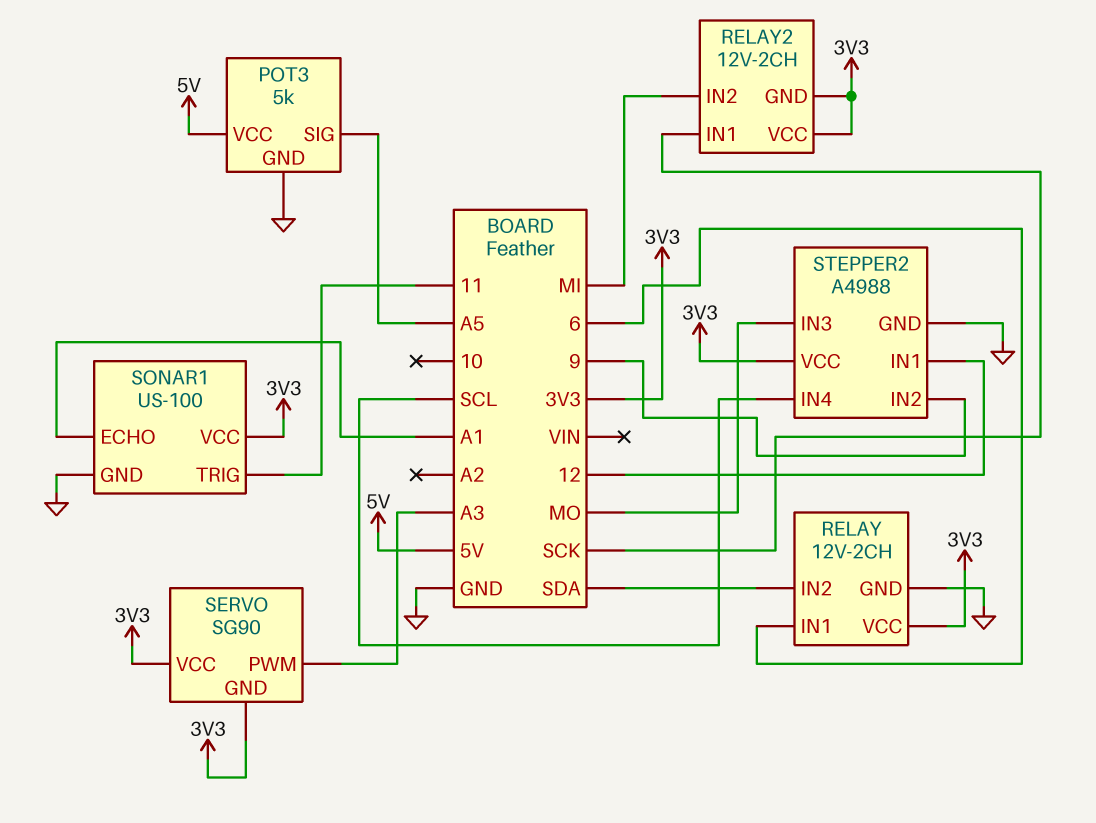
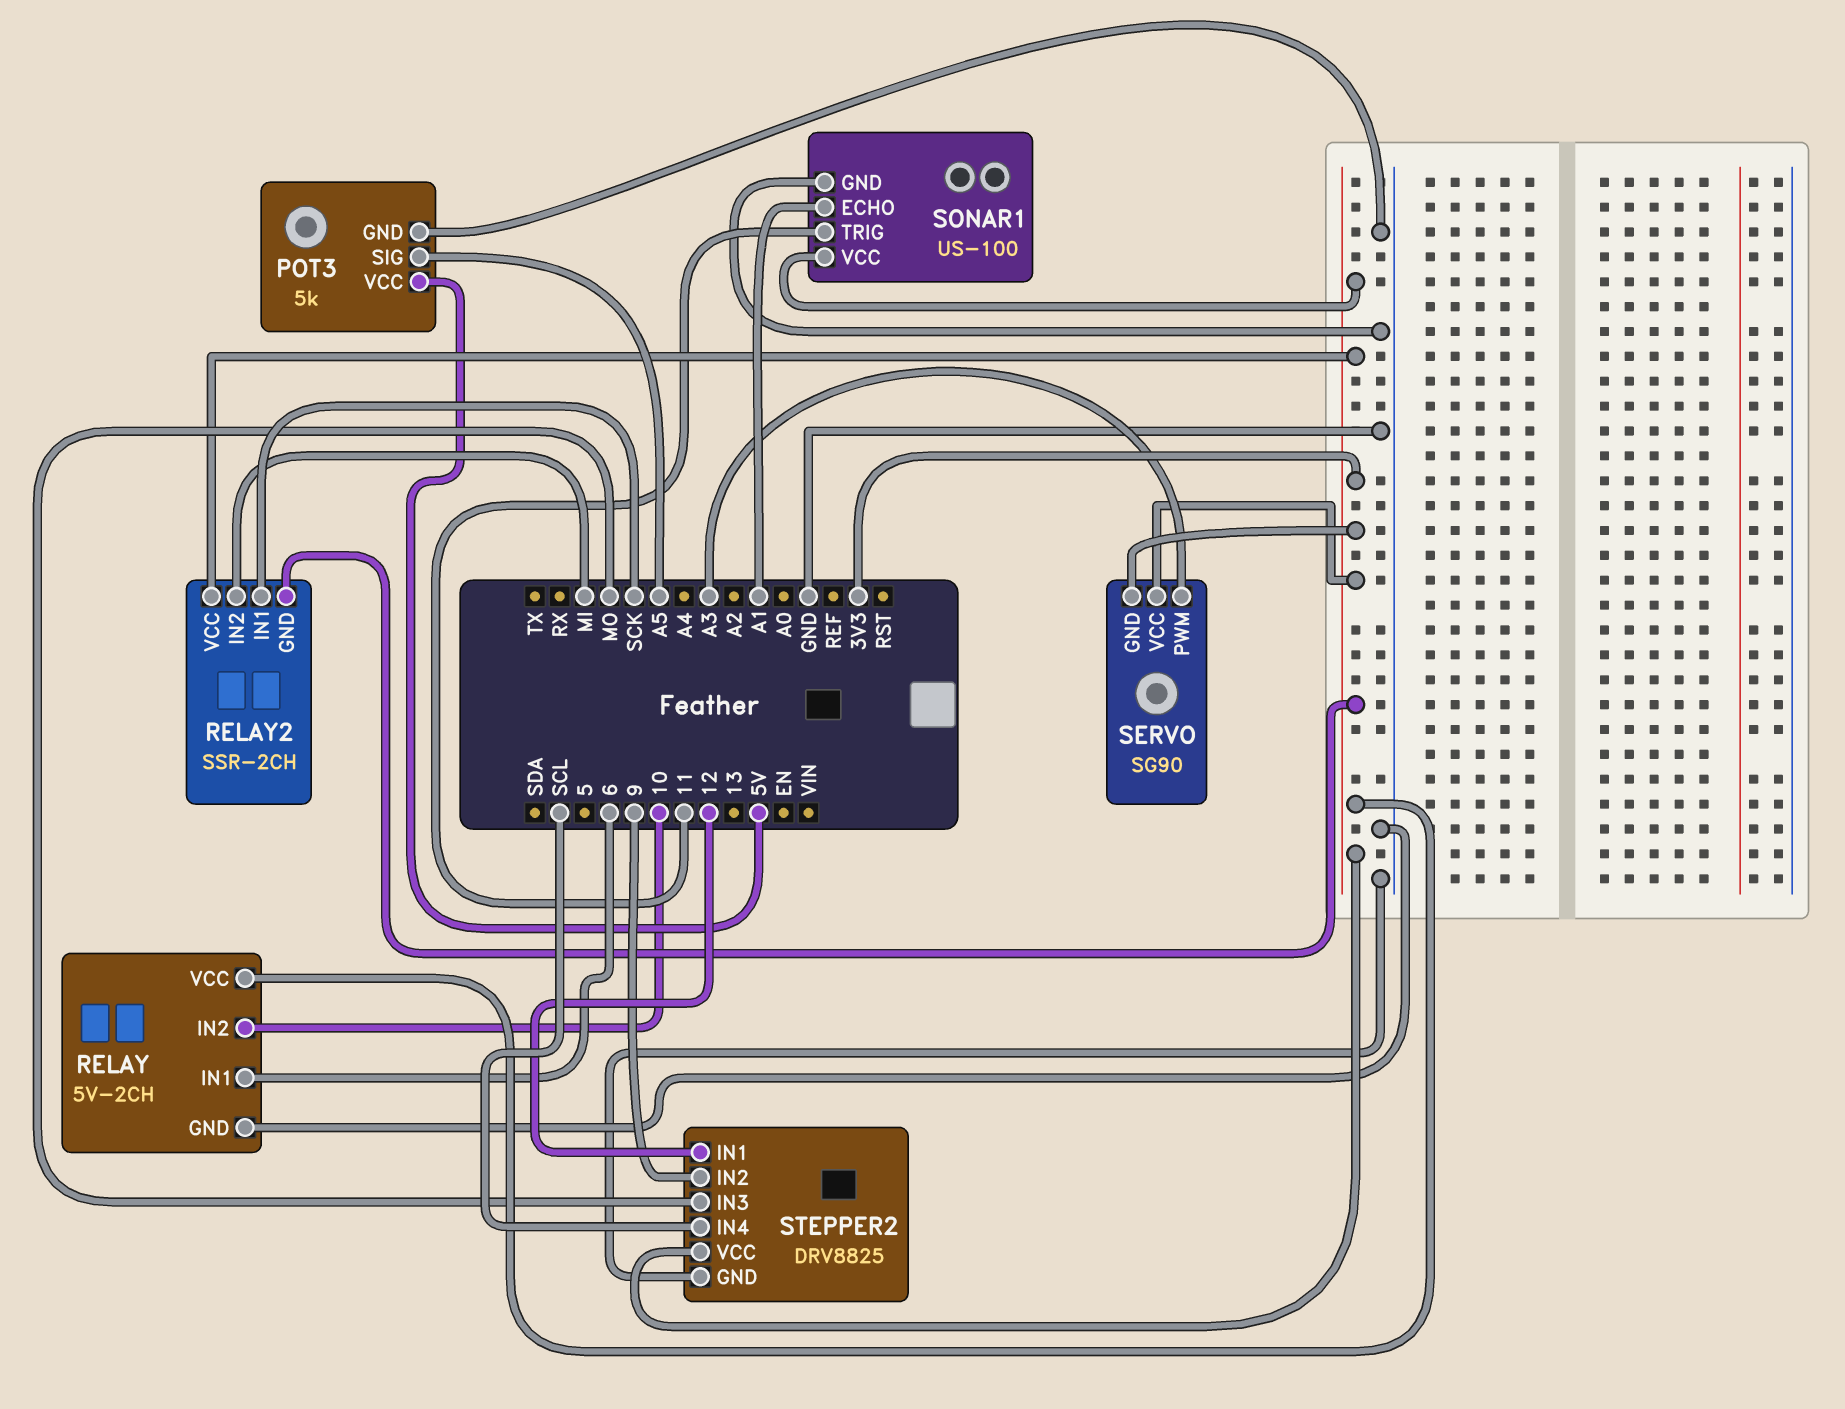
RELAY: 12V-2CH -> 5V-2CH
RELAY pin IN2: SDA -> 10
RELAY2: 12V-2CH -> SSR-2CH
STEPPER2: A4988 -> DRV8825

